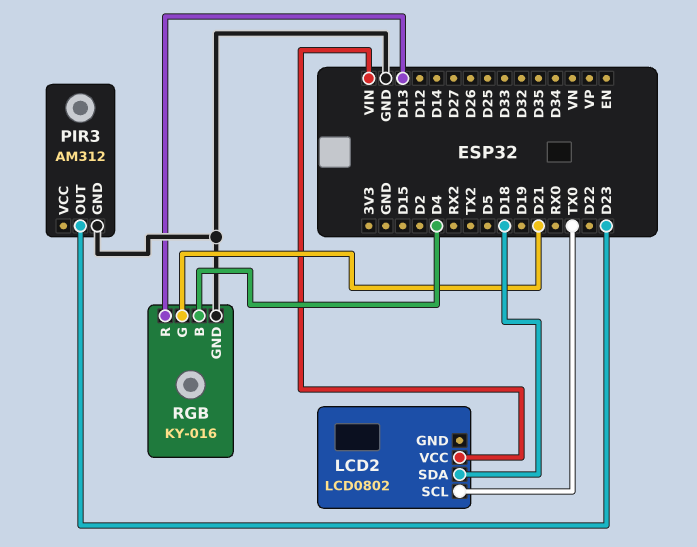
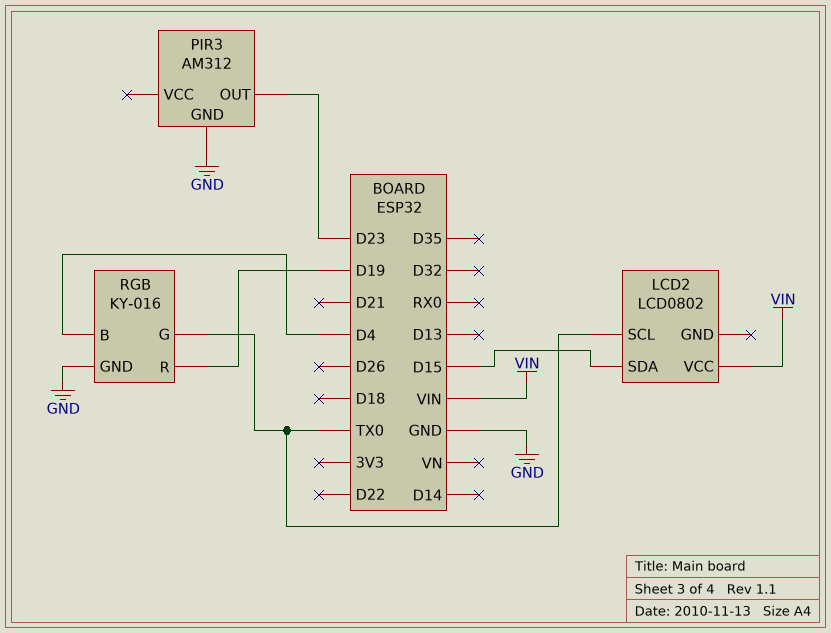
LCD2 pin SDA: D18 -> D15
RGB pin G: D21 -> TX0
RGB pin R: D13 -> D19

